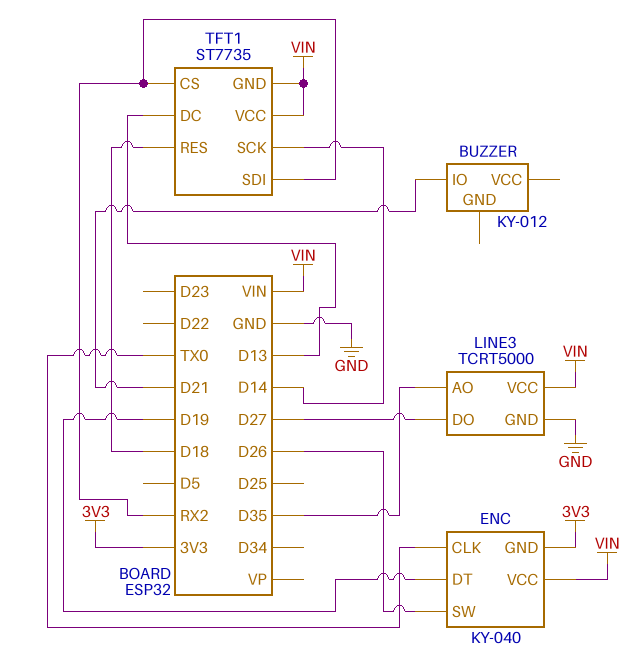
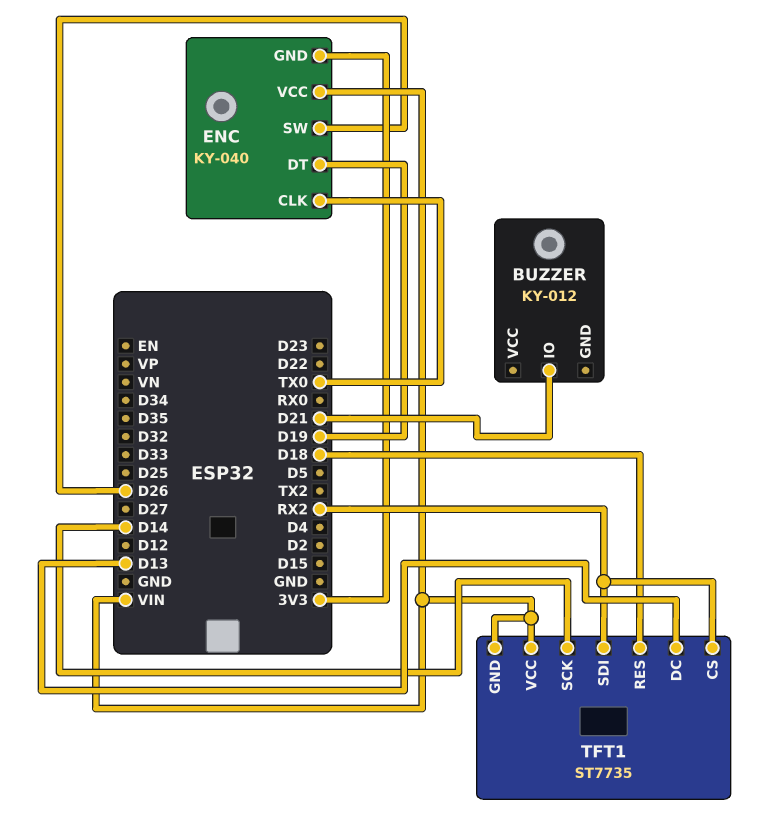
LINE3: TCRT5000 -> none
LINE3 pin AO: D35 -> none
LINE3 pin DO: D27 -> none
LINE3 pin GND: GND -> none
LINE3 pin VCC: VIN -> none

